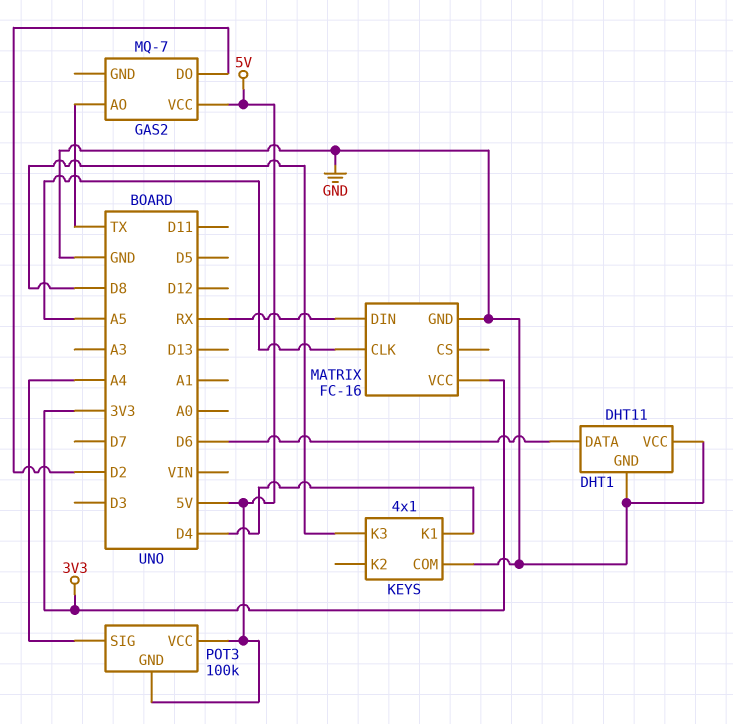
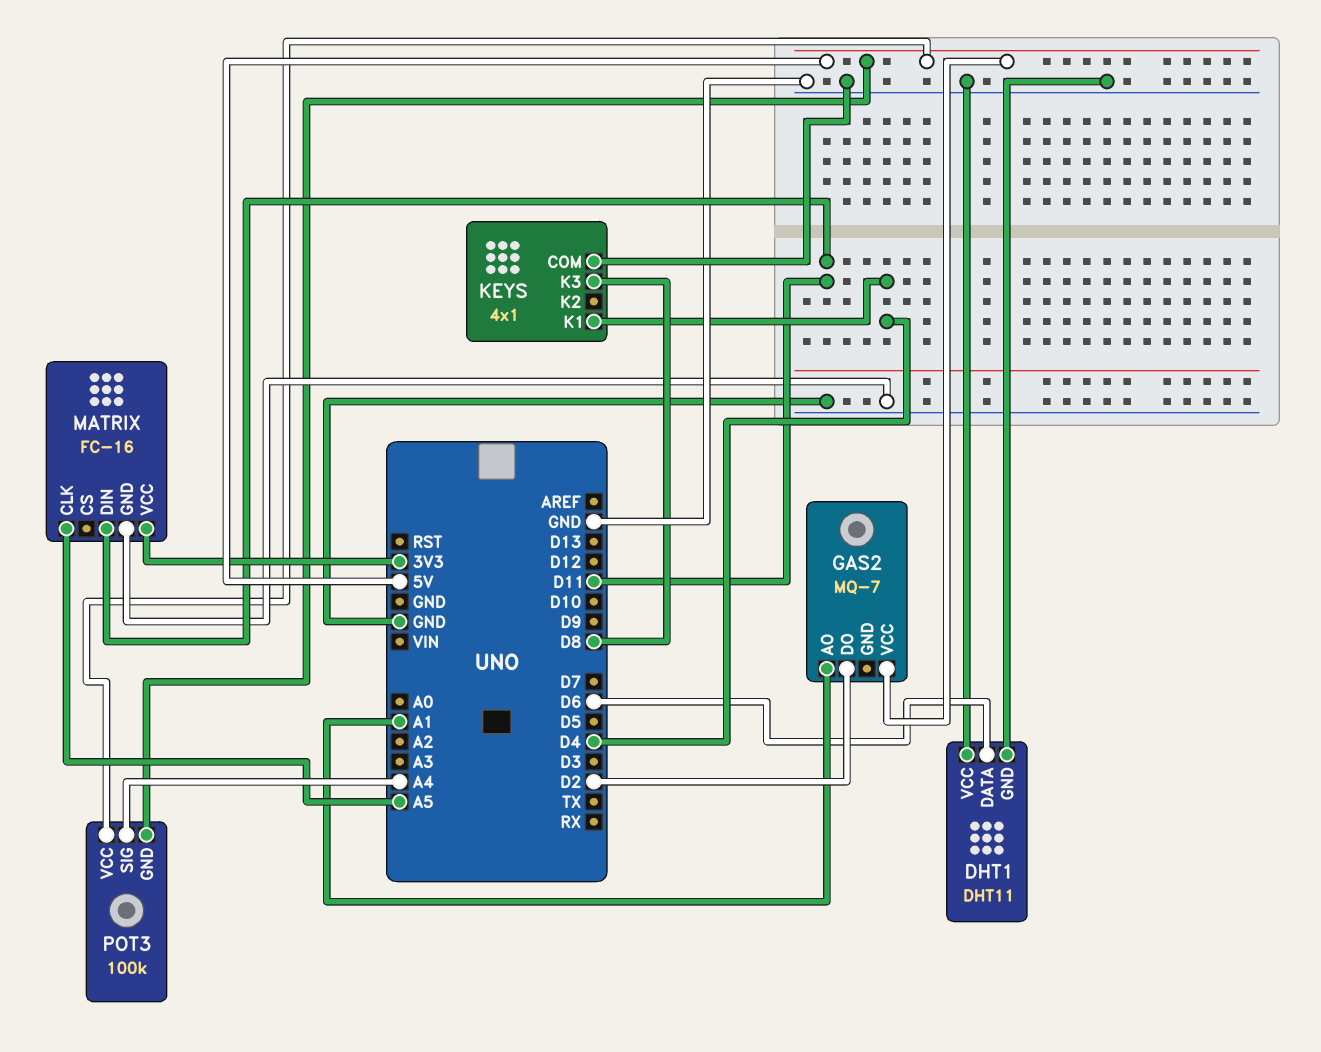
GAS2 pin AO: TX -> A1
MATRIX pin DIN: RX -> D11

